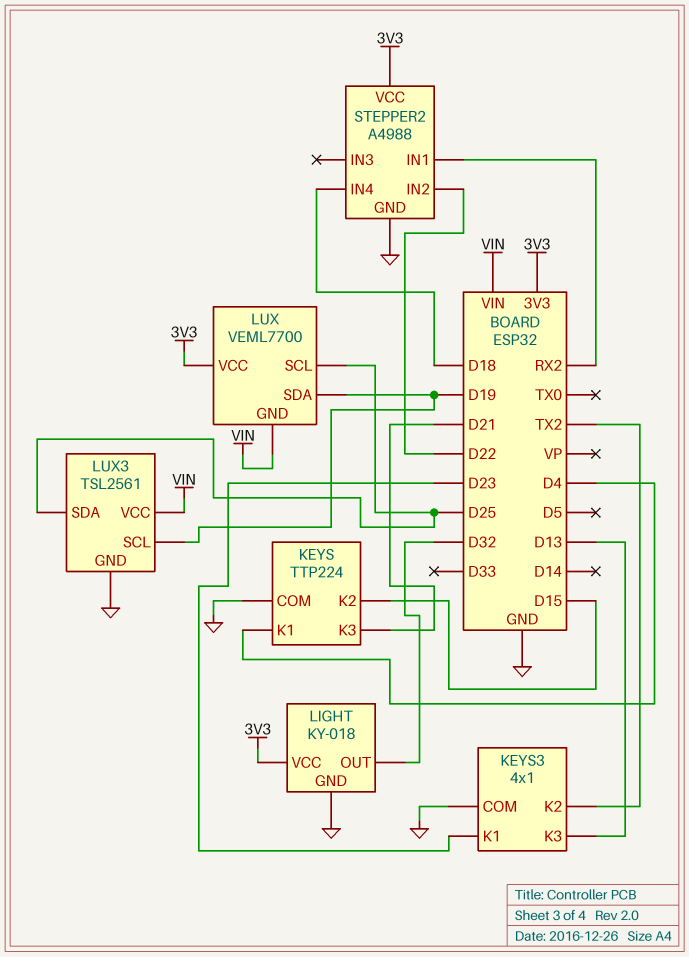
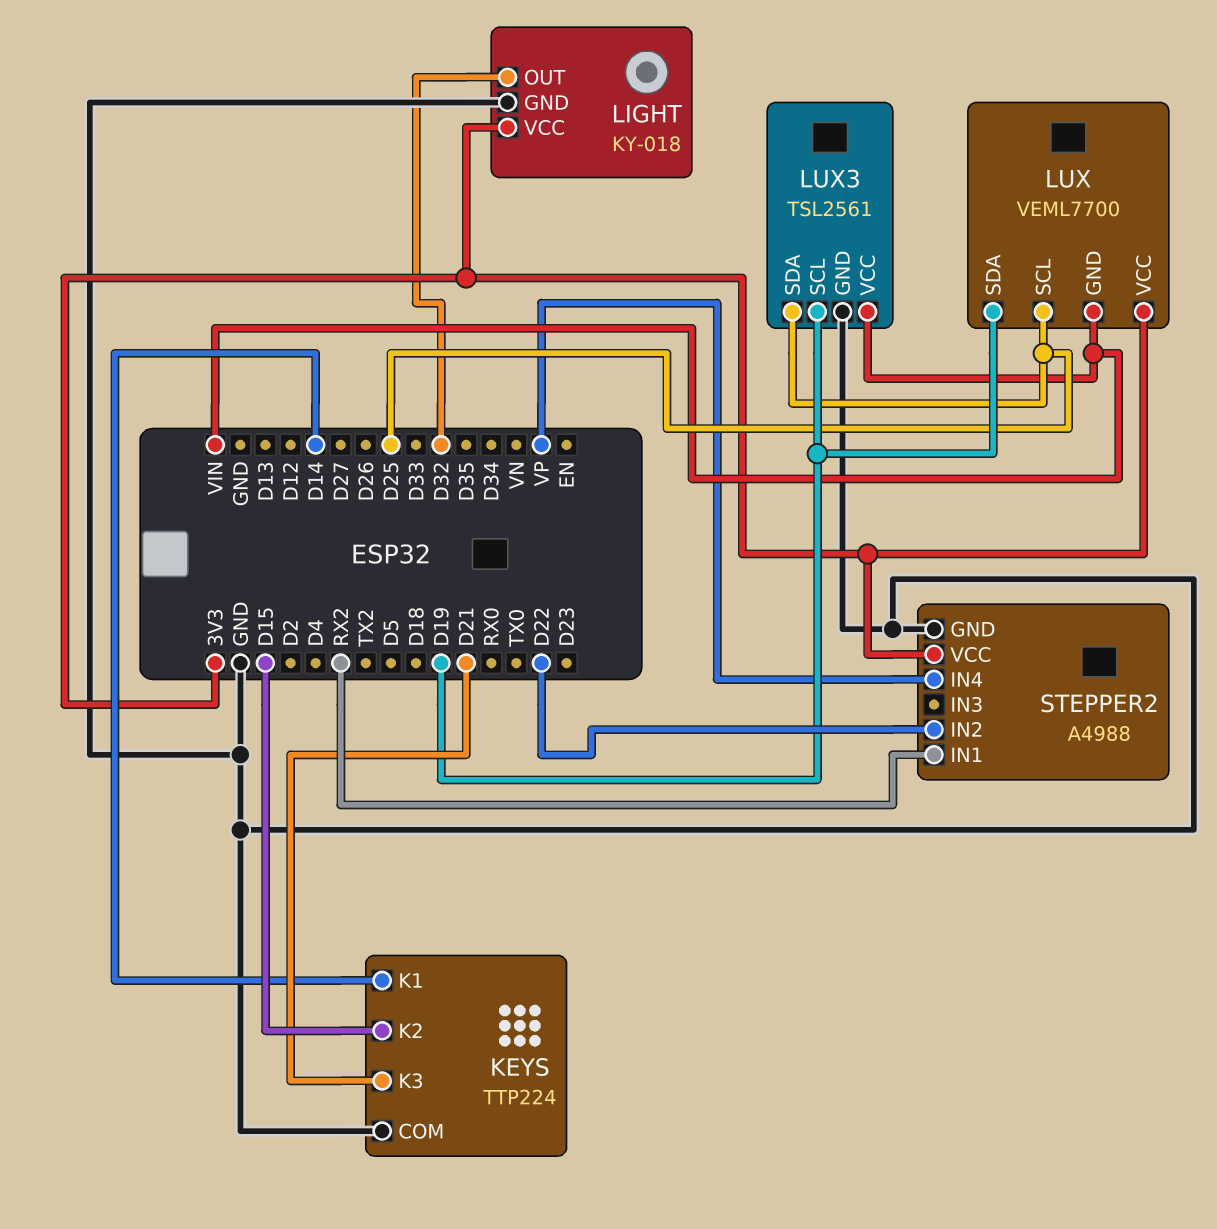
KEYS pin K1: D4 -> D14
KEYS3: 4x1 -> none
KEYS3 pin COM: GND -> none
KEYS3 pin K1: D23 -> none
KEYS3 pin K2: TX2 -> none
KEYS3 pin K3: D13 -> none
STEPPER2 pin IN4: D18 -> VP

